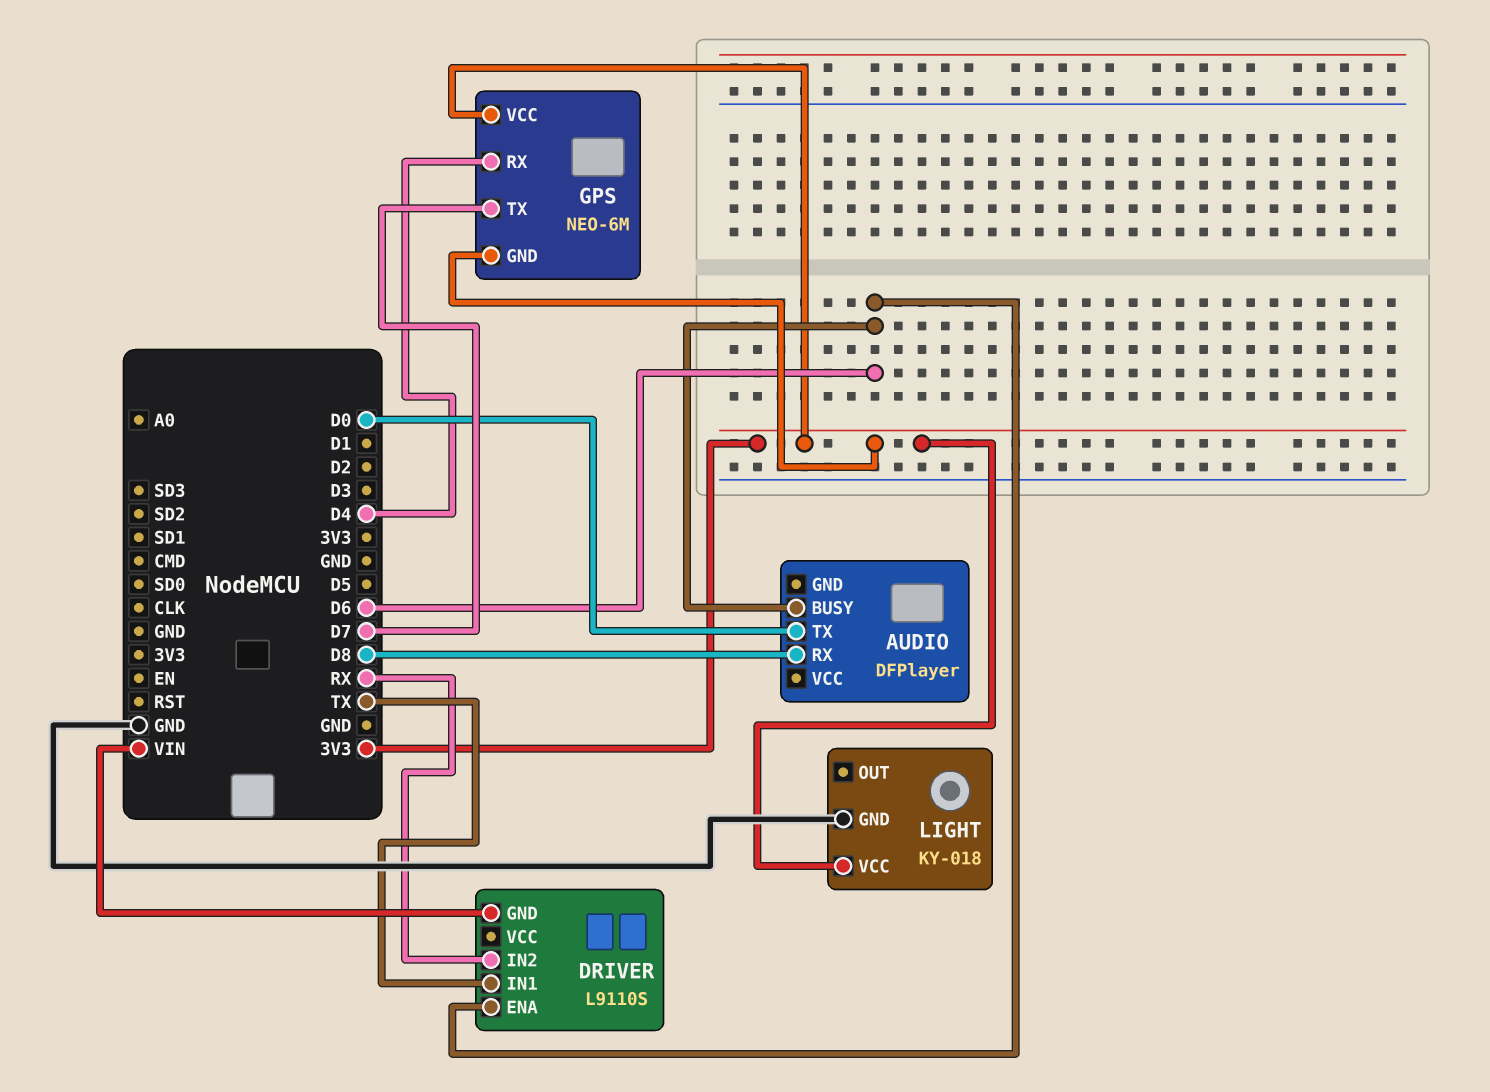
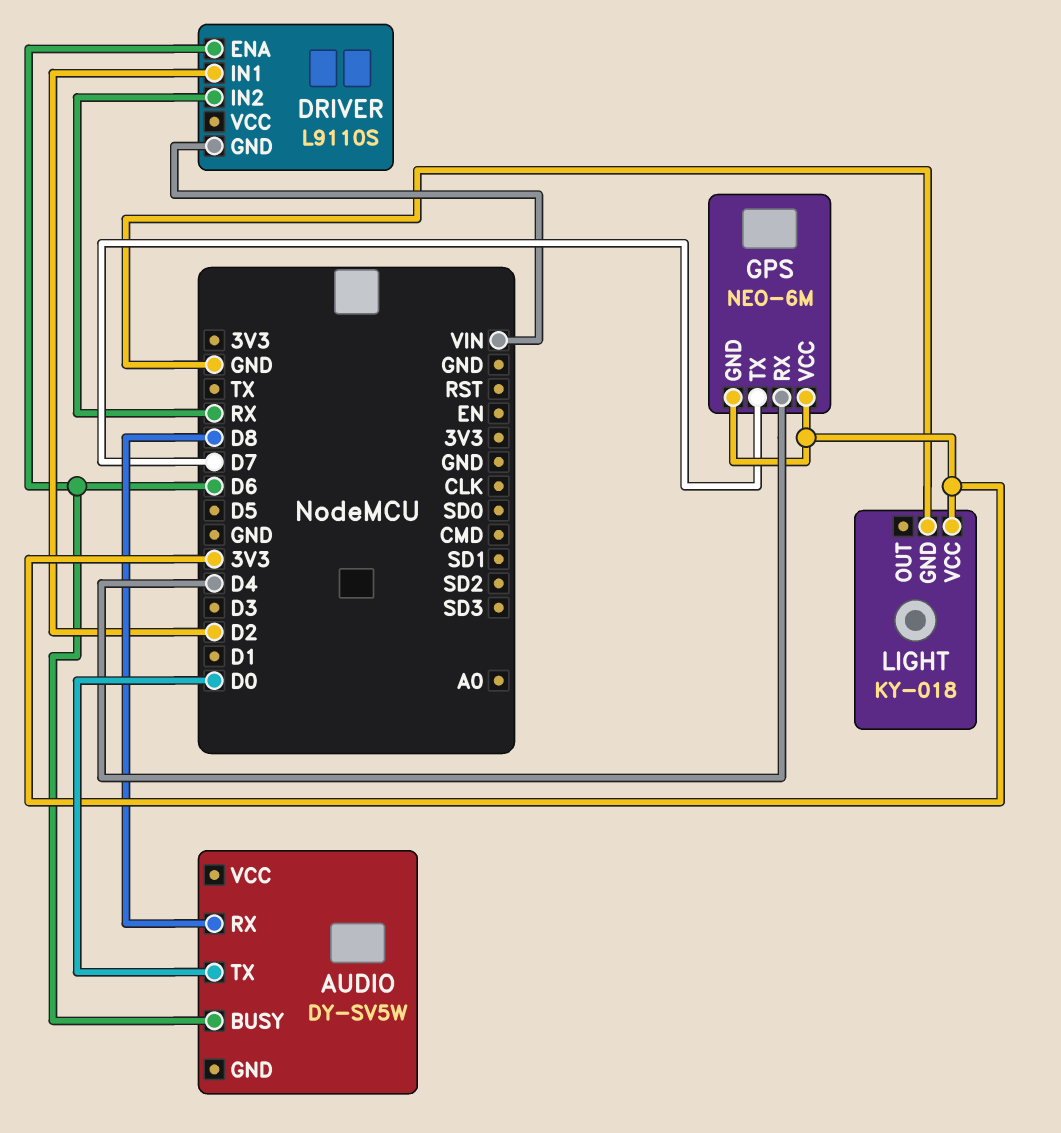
AUDIO: DFPlayer -> DY-SV5W
DRIVER pin IN1: TX -> D2

